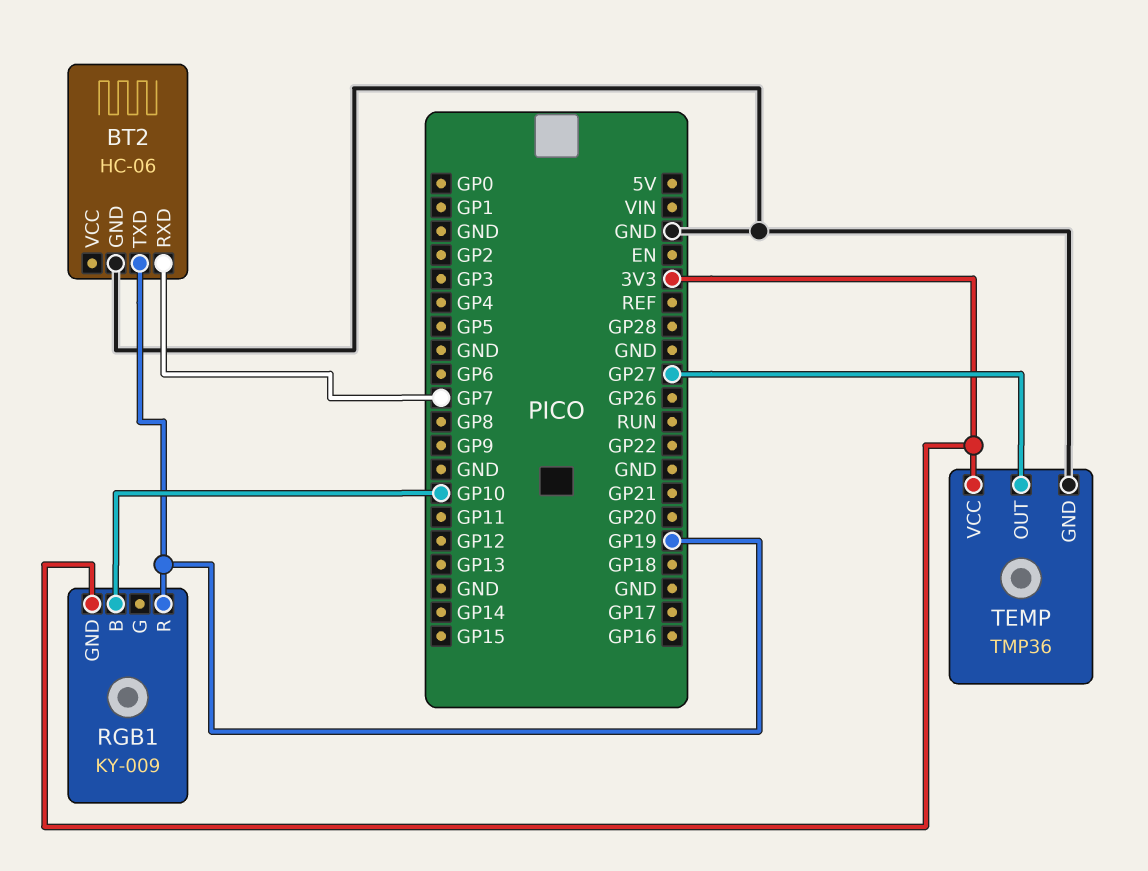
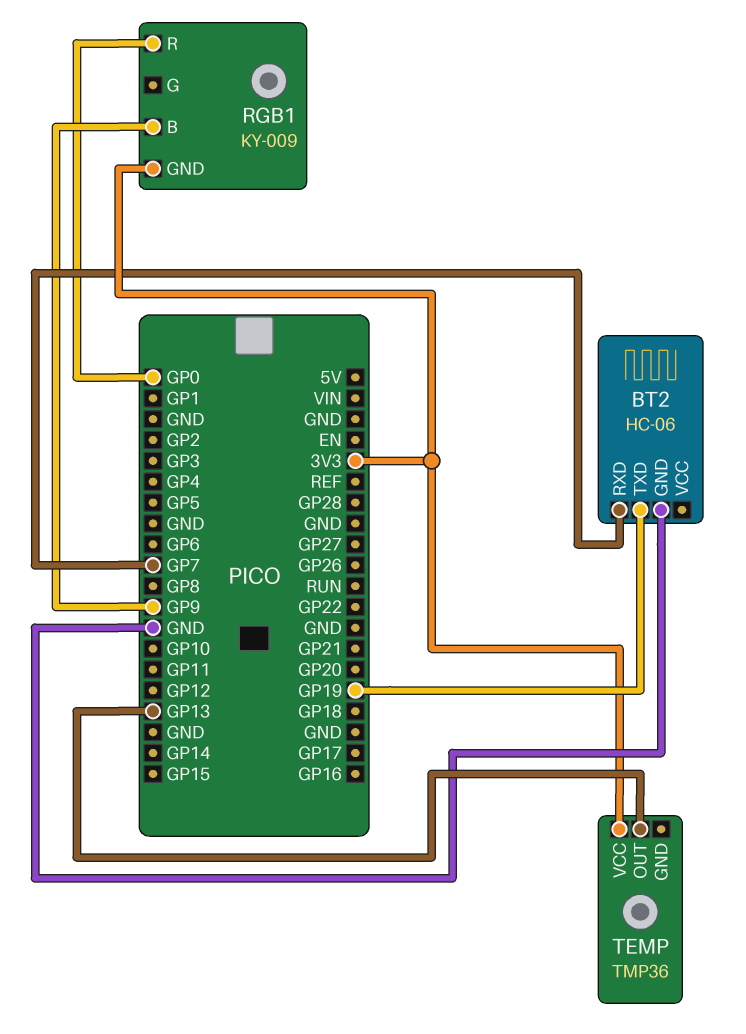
RGB1 pin B: GP10 -> GP9
RGB1 pin R: GP19 -> GP0
TEMP pin GND: GND -> none
TEMP pin OUT: GP27 -> GP13

